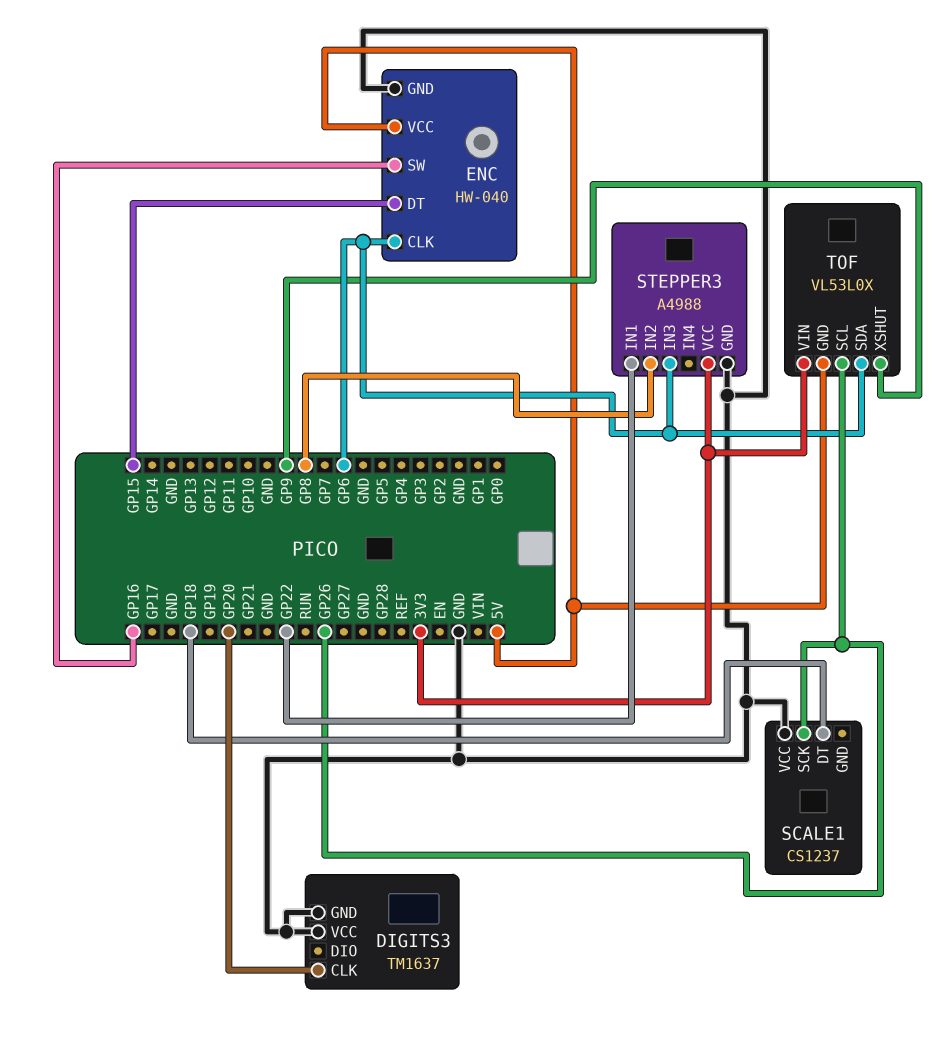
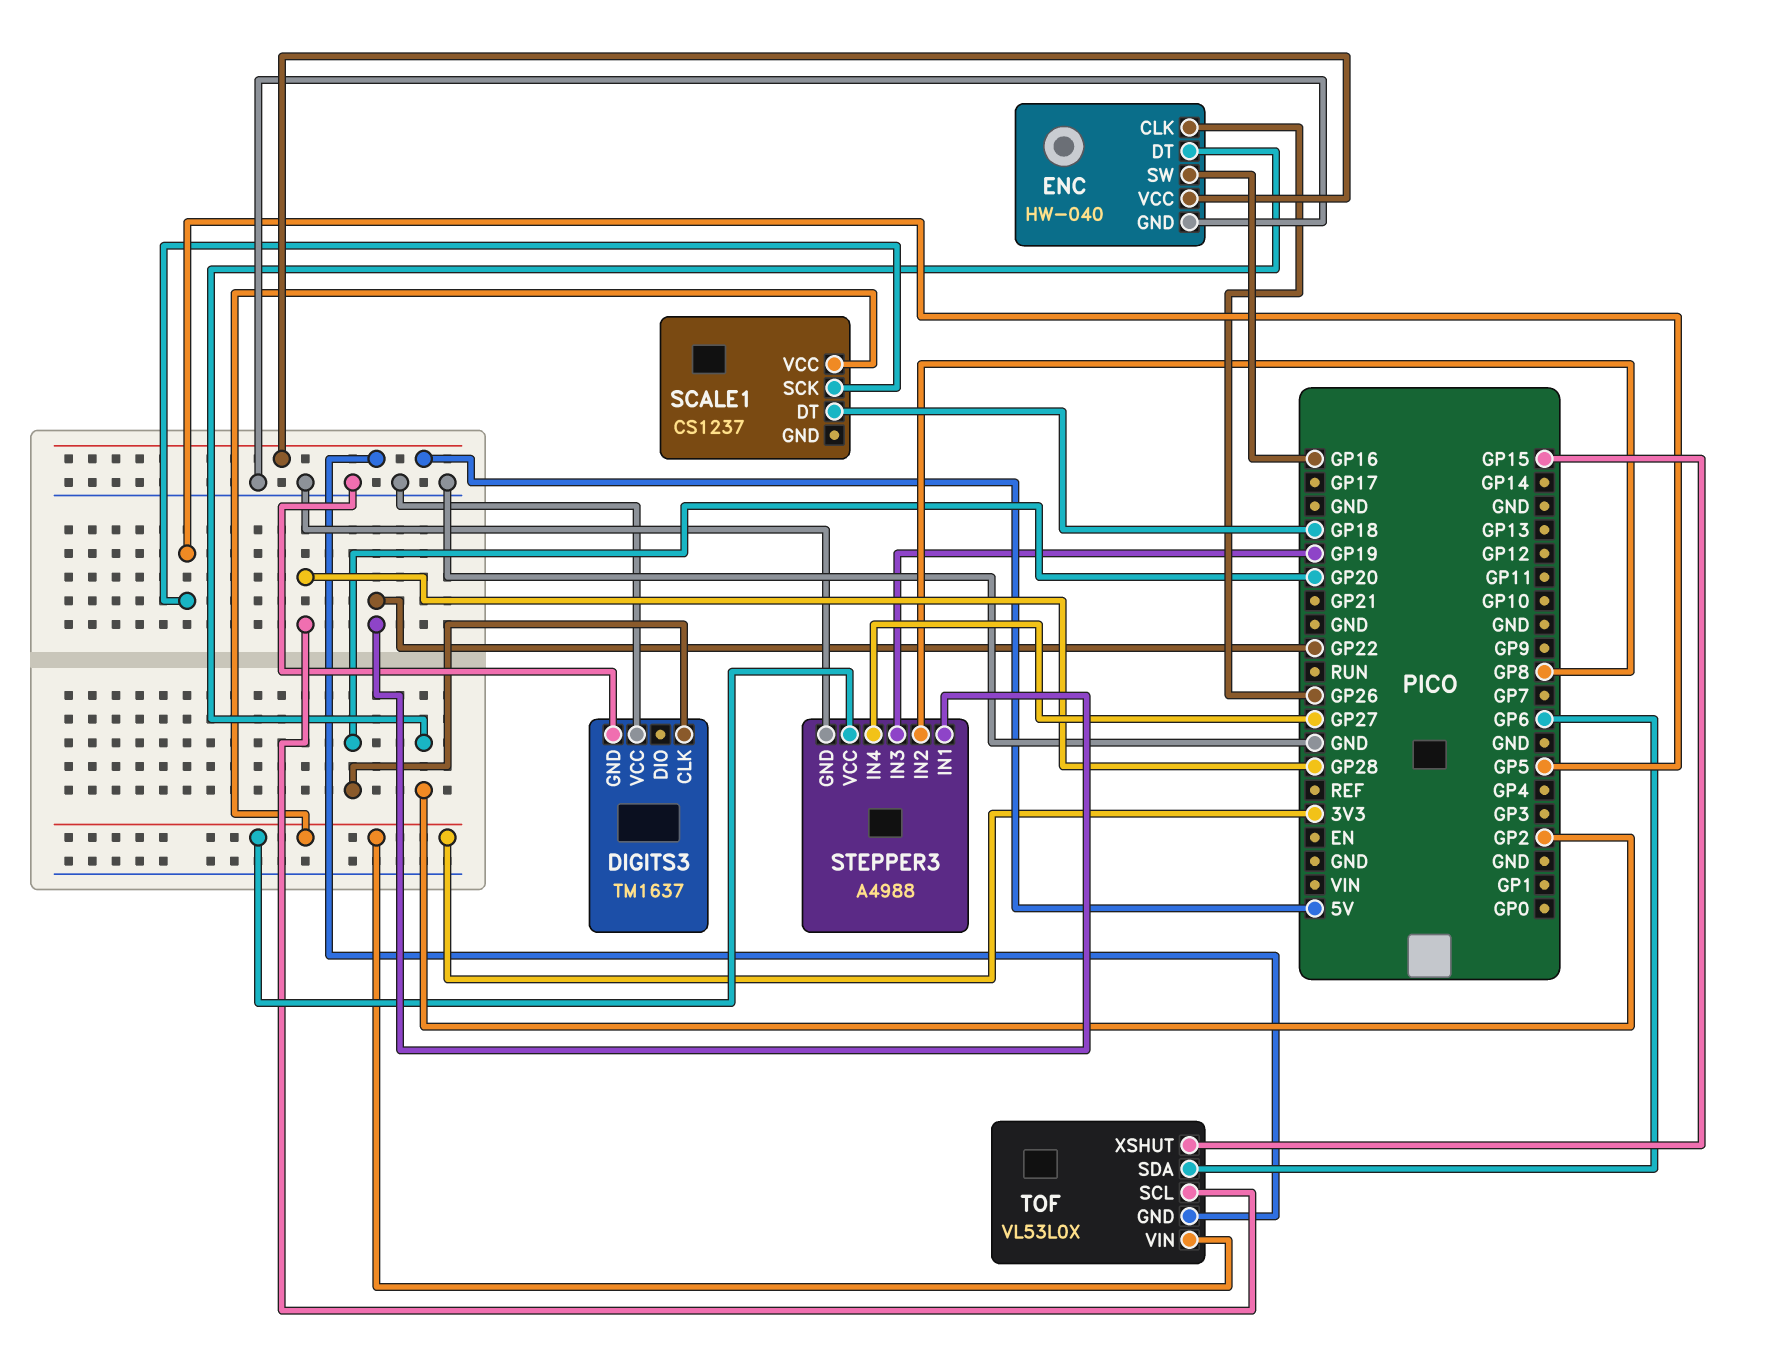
ENC pin CLK: GP6 -> GP26
ENC pin DT: GP15 -> GP2
SCALE1 pin SCK: GP26 -> GP5
SCALE1 pin VCC: GND -> 3V3
STEPPER3 pin IN3: GP6 -> GP19
STEPPER3 pin IN4: none -> GP27
TOF pin SCL: GP26 -> GP28
TOF pin XSHUT: GP9 -> GP15

